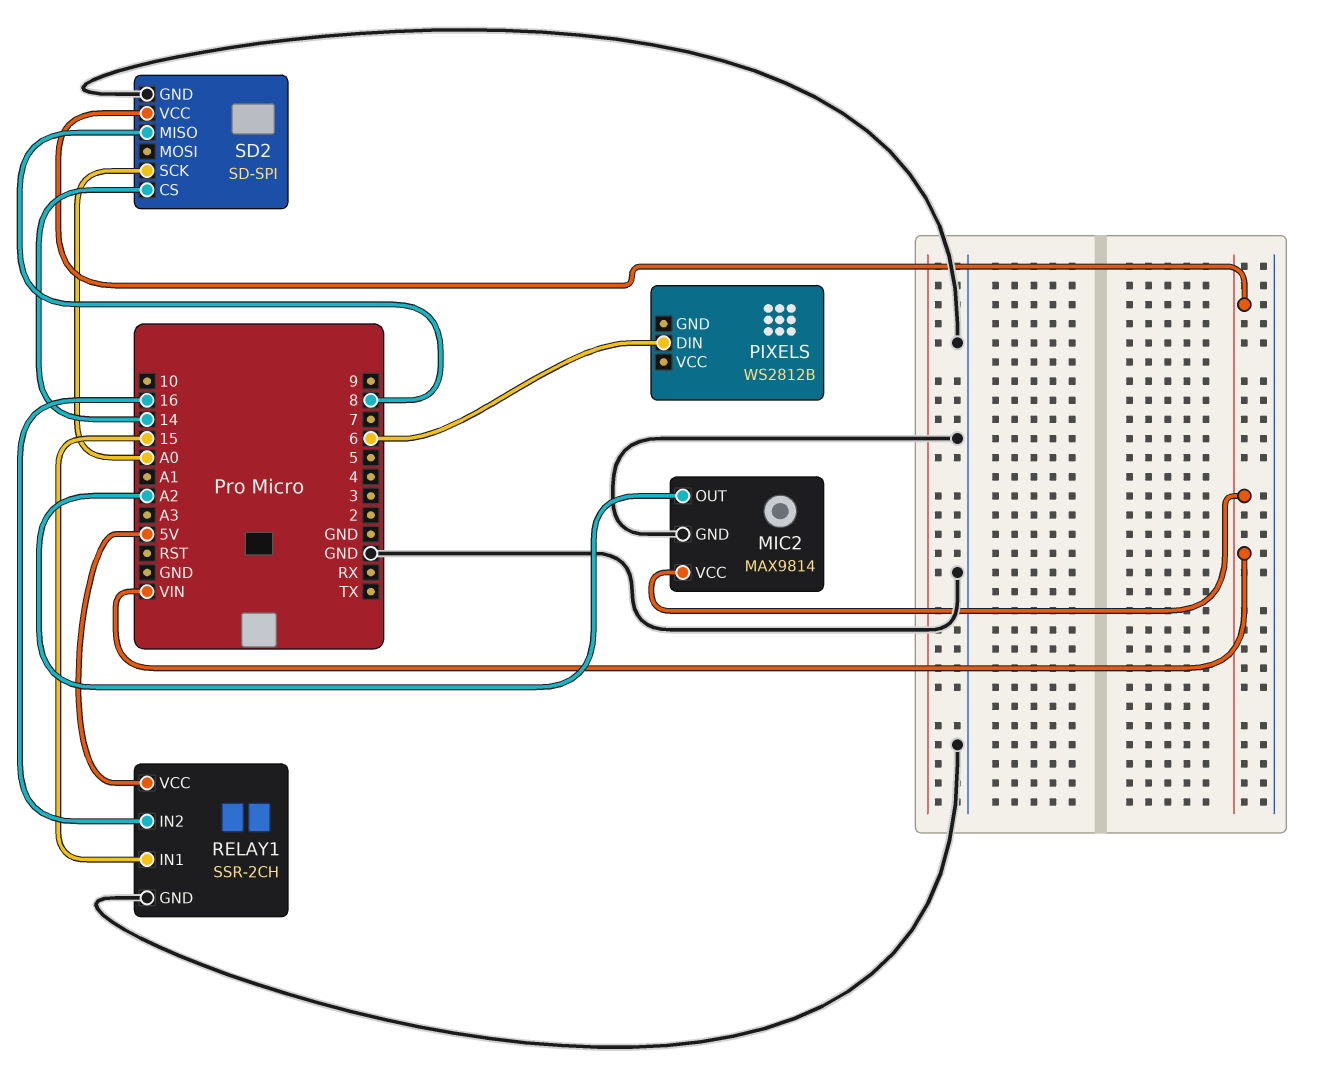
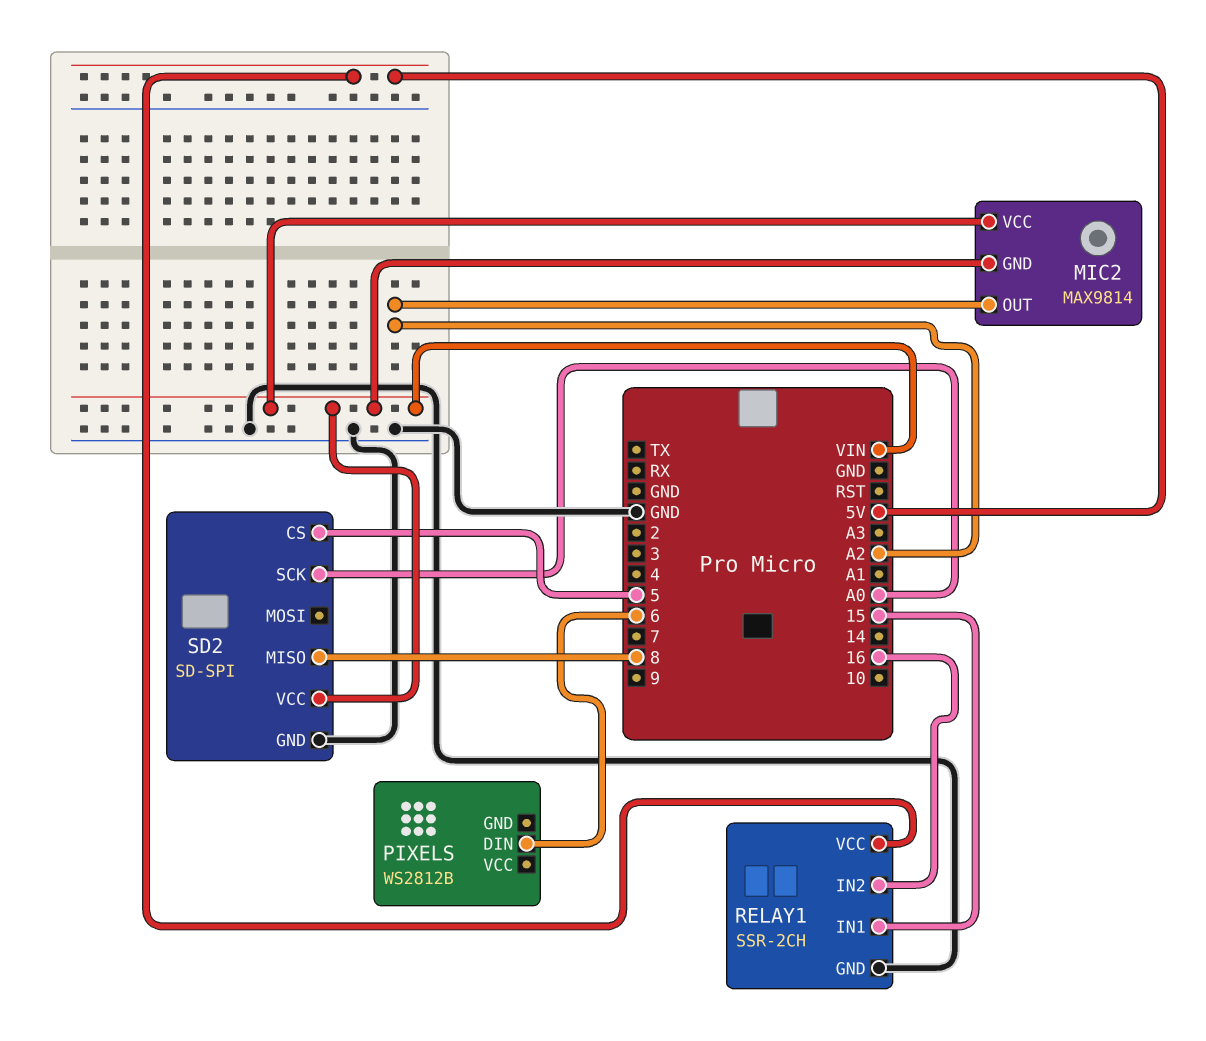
MIC2 pin GND: GND -> VIN
SD2 pin CS: 14 -> 5

